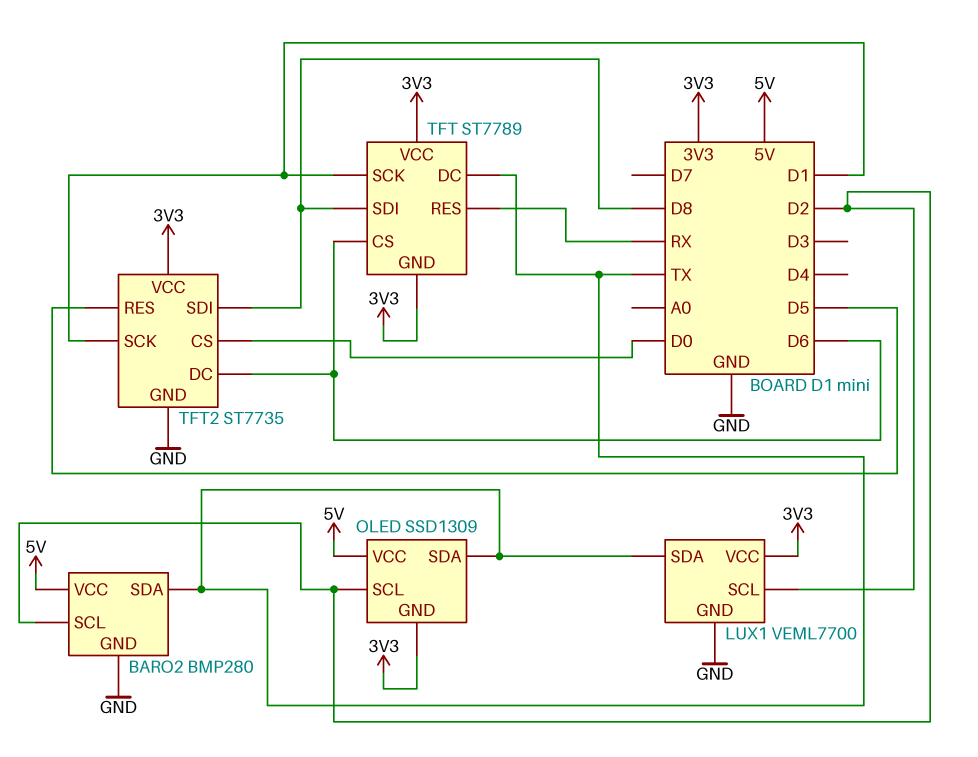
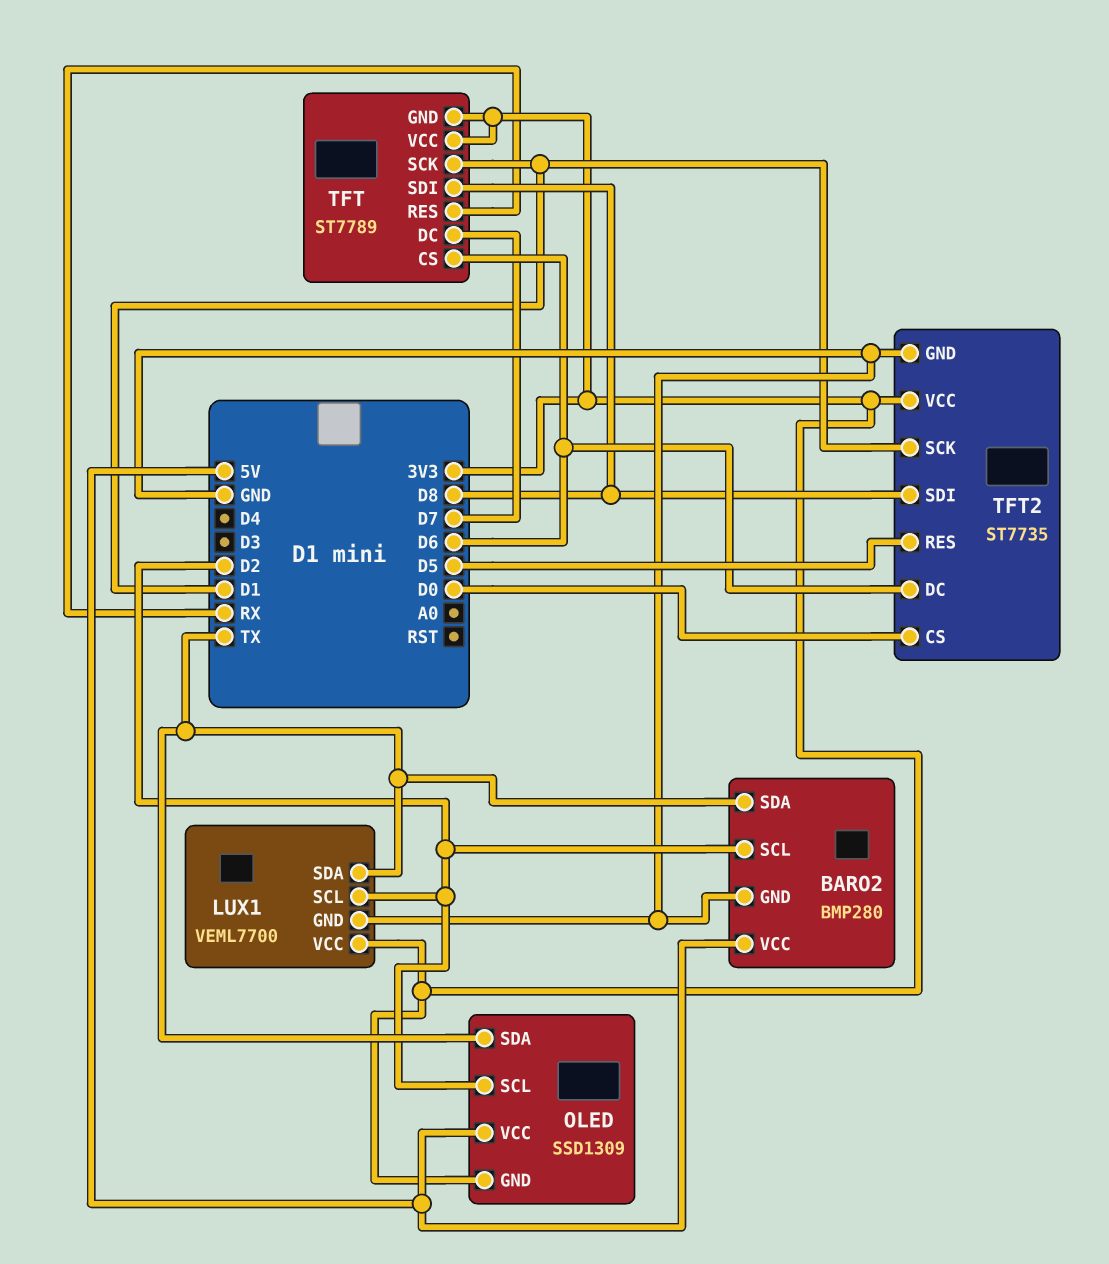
TFT pin DC: TX -> D7

